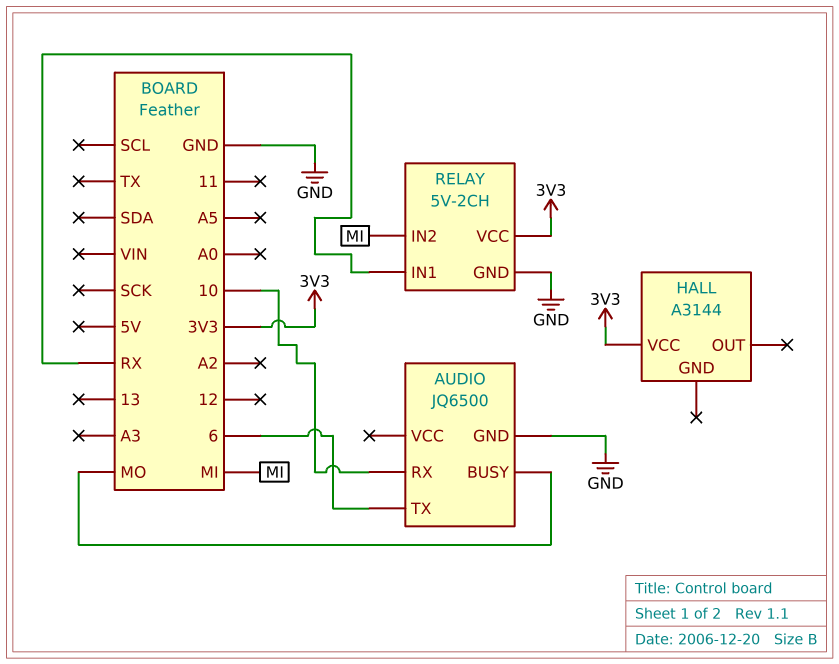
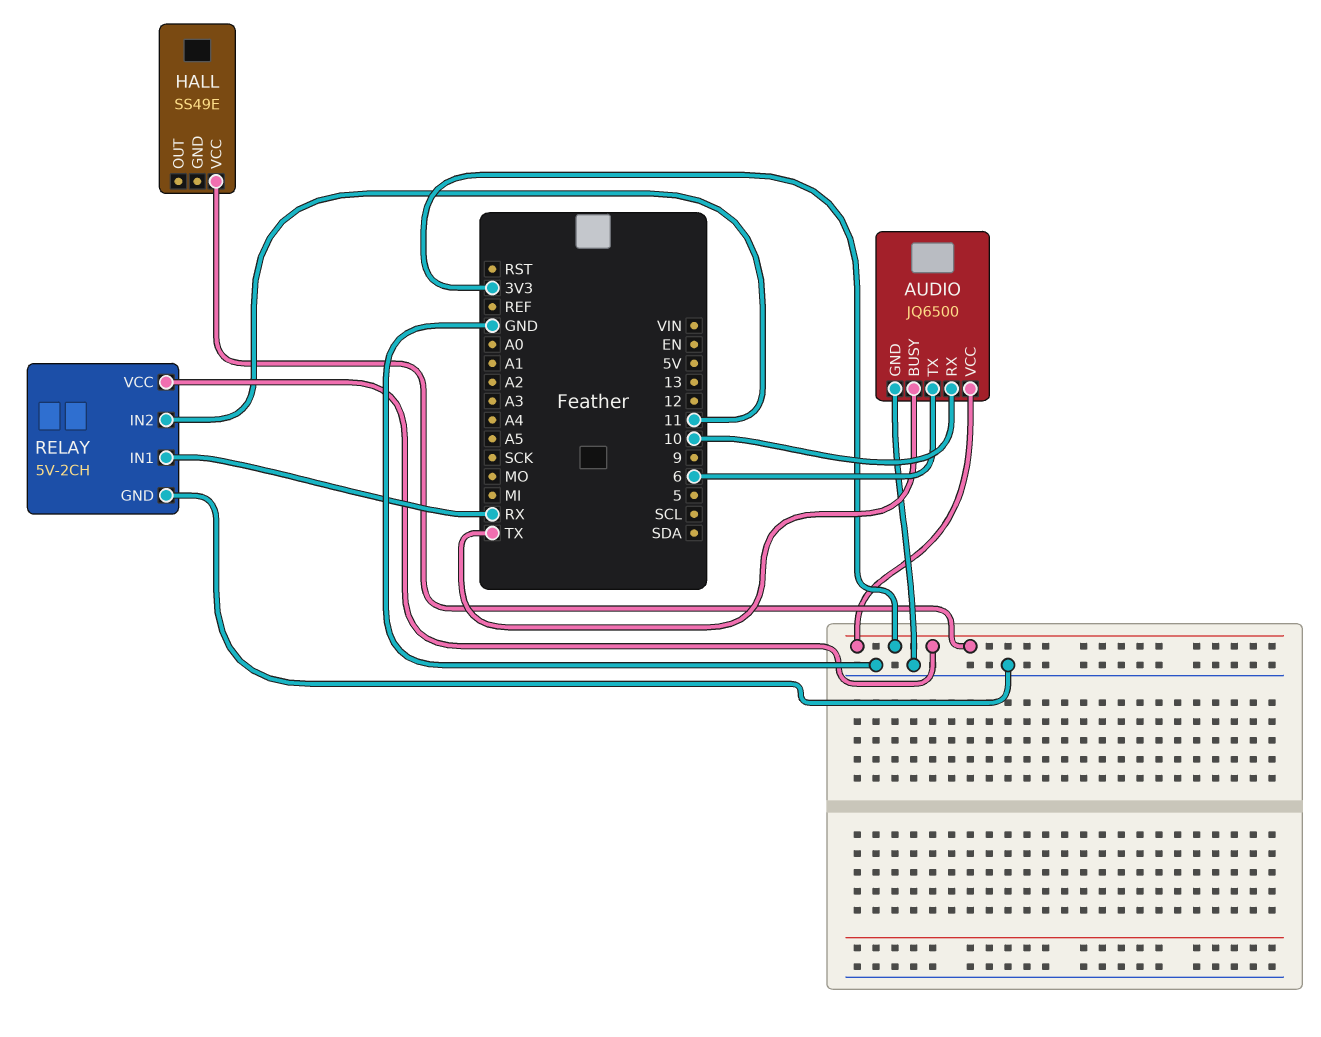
AUDIO pin BUSY: MO -> TX
AUDIO pin VCC: none -> 3V3
HALL: A3144 -> SS49E
RELAY pin IN2: MI -> 11

